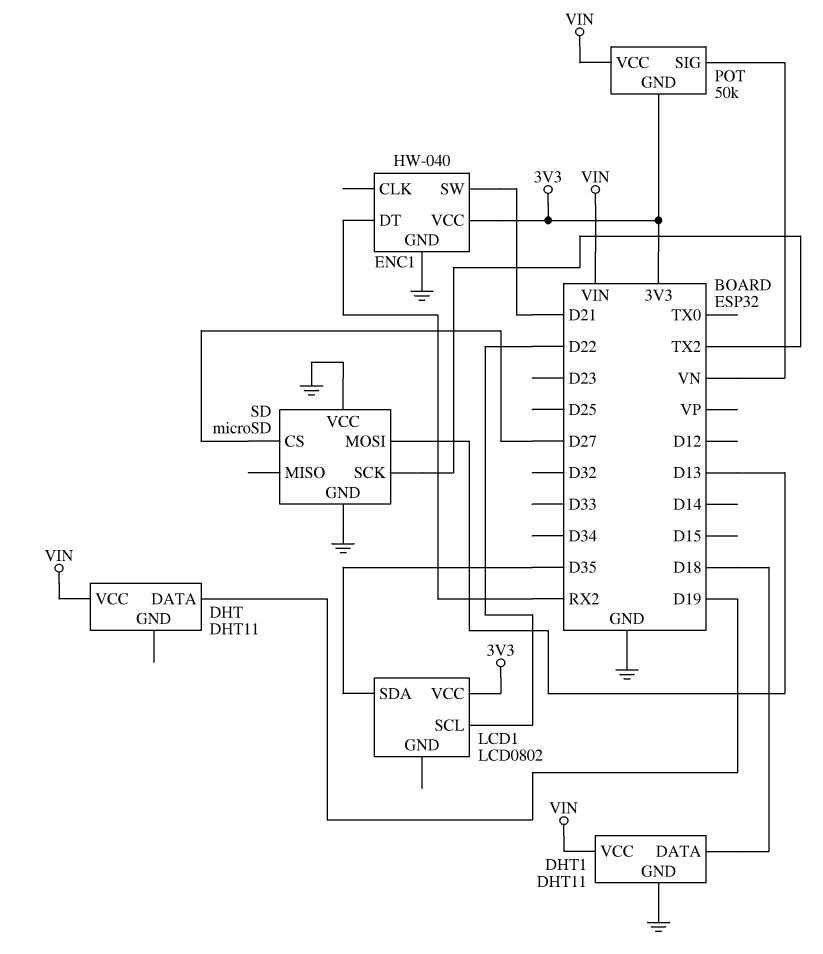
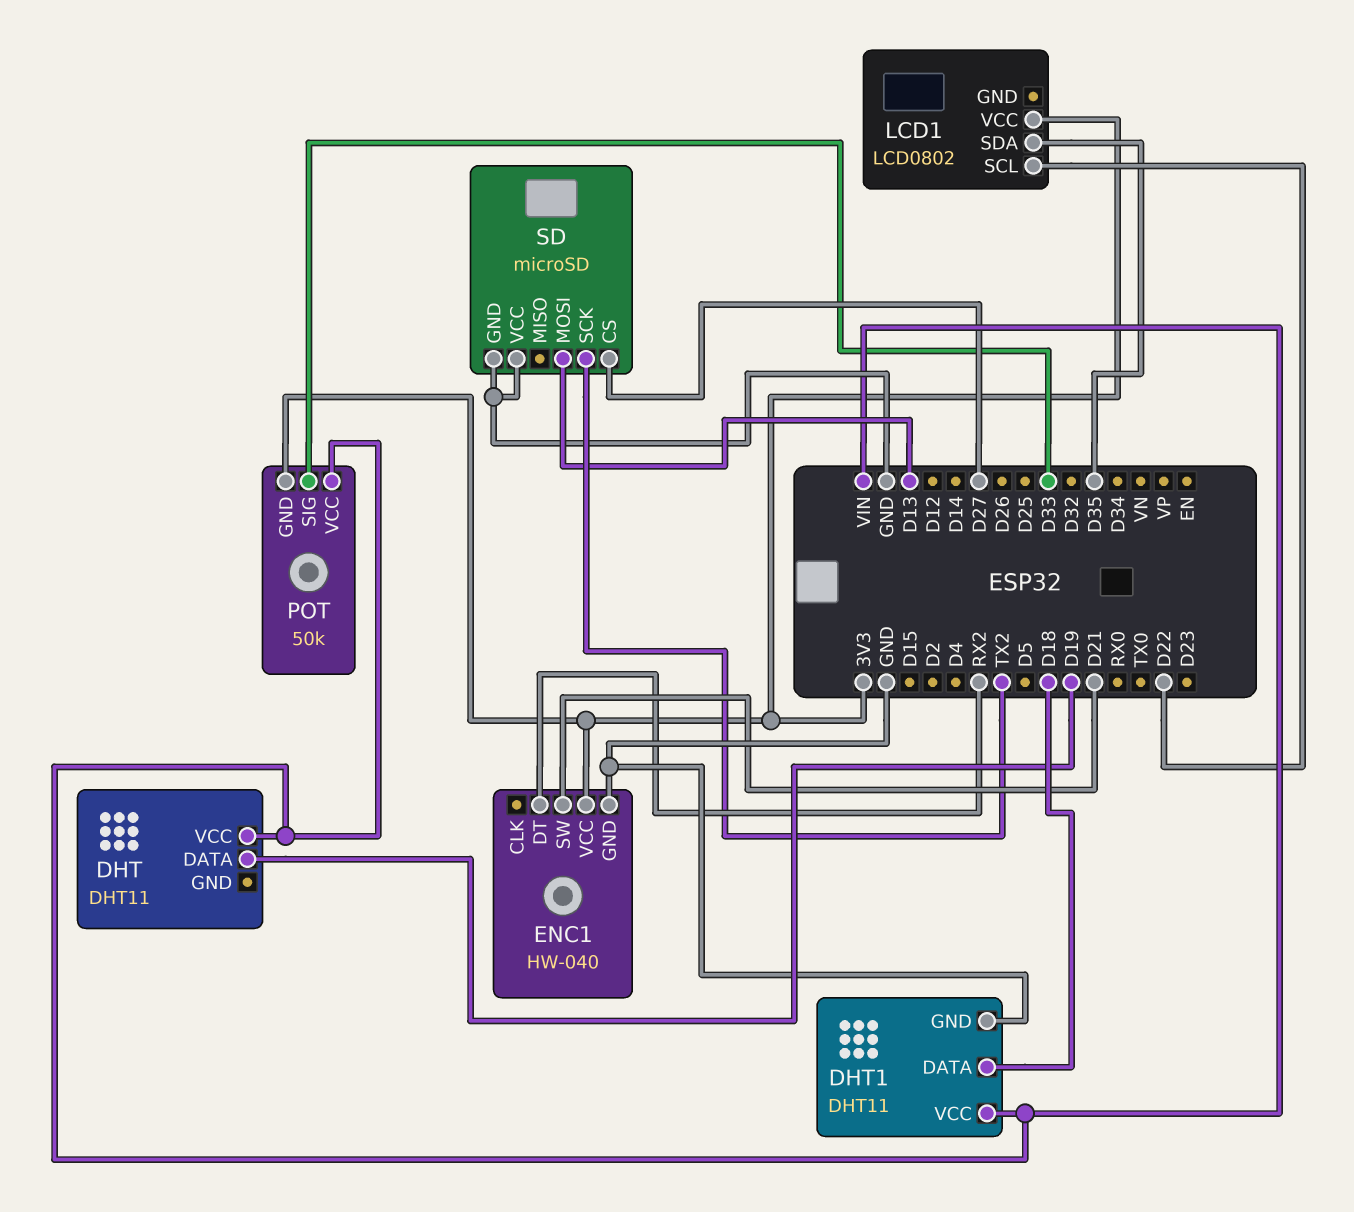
POT pin SIG: VN -> D33

